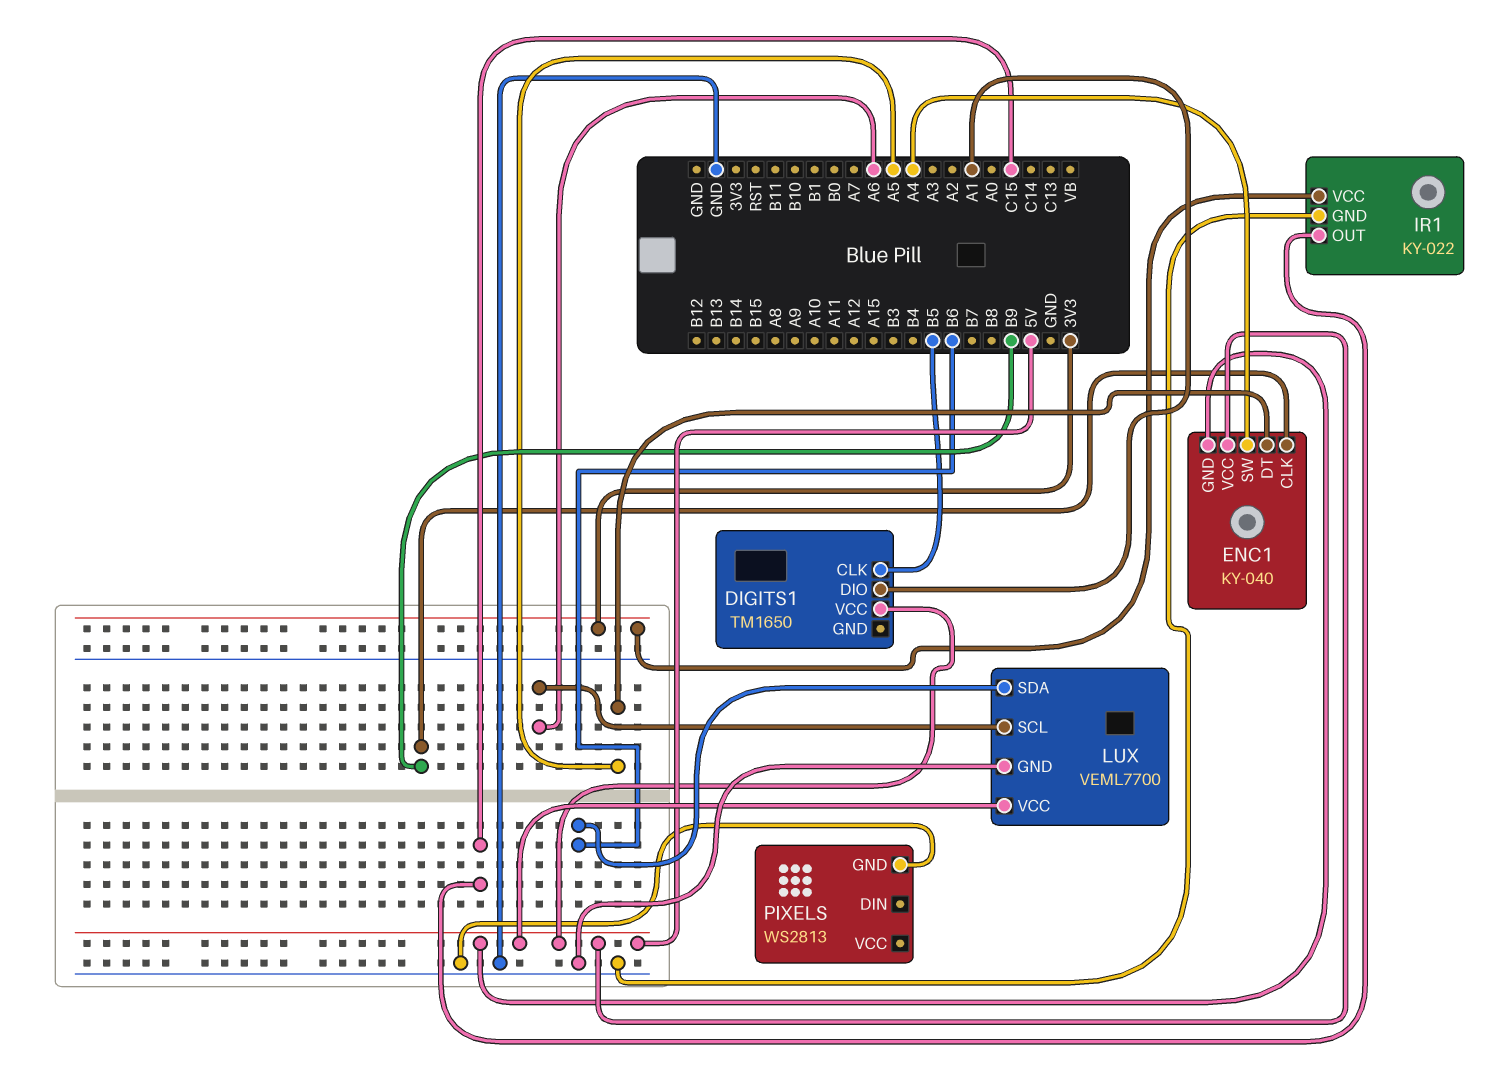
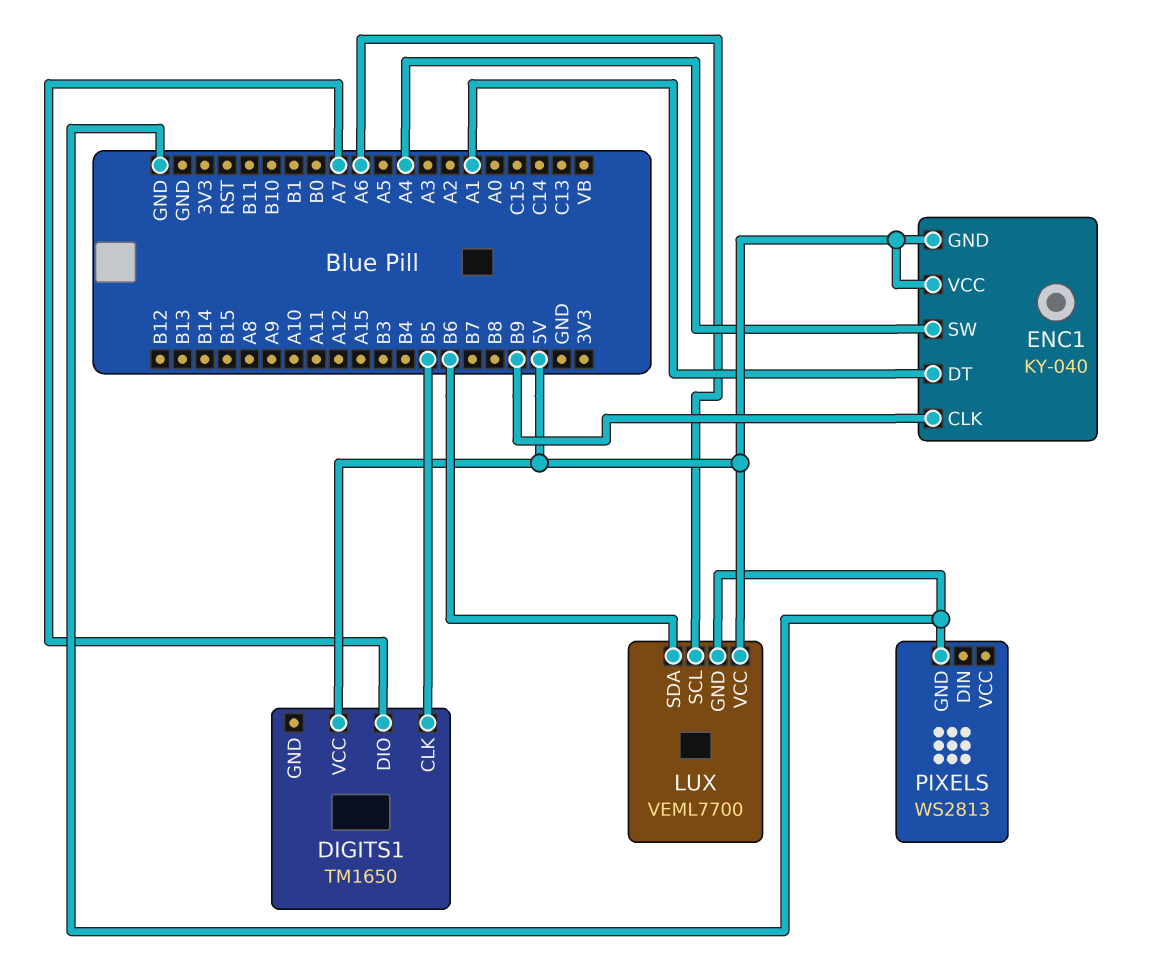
DIGITS1 pin DIO: A1 -> A7
ENC1 pin DT: A5 -> A1
IR1: KY-022 -> none
IR1 pin GND: GND -> none
IR1 pin OUT: C15 -> none
IR1 pin VCC: 3V3 -> none

